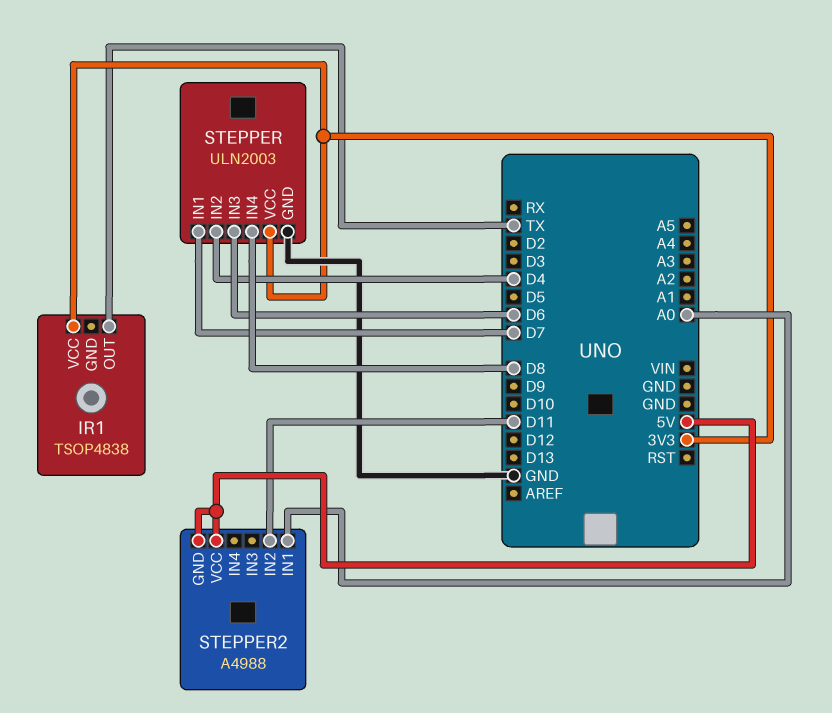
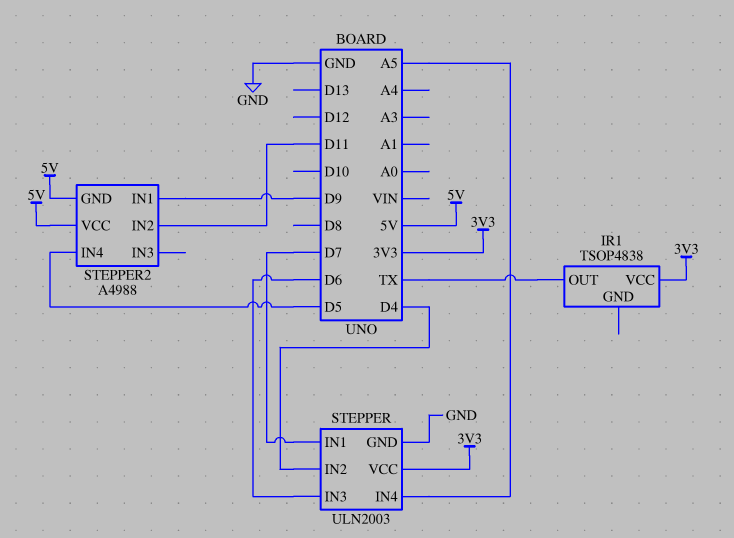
STEPPER pin IN4: D8 -> A5
STEPPER2 pin IN1: A0 -> D9
STEPPER2 pin IN4: none -> D5

